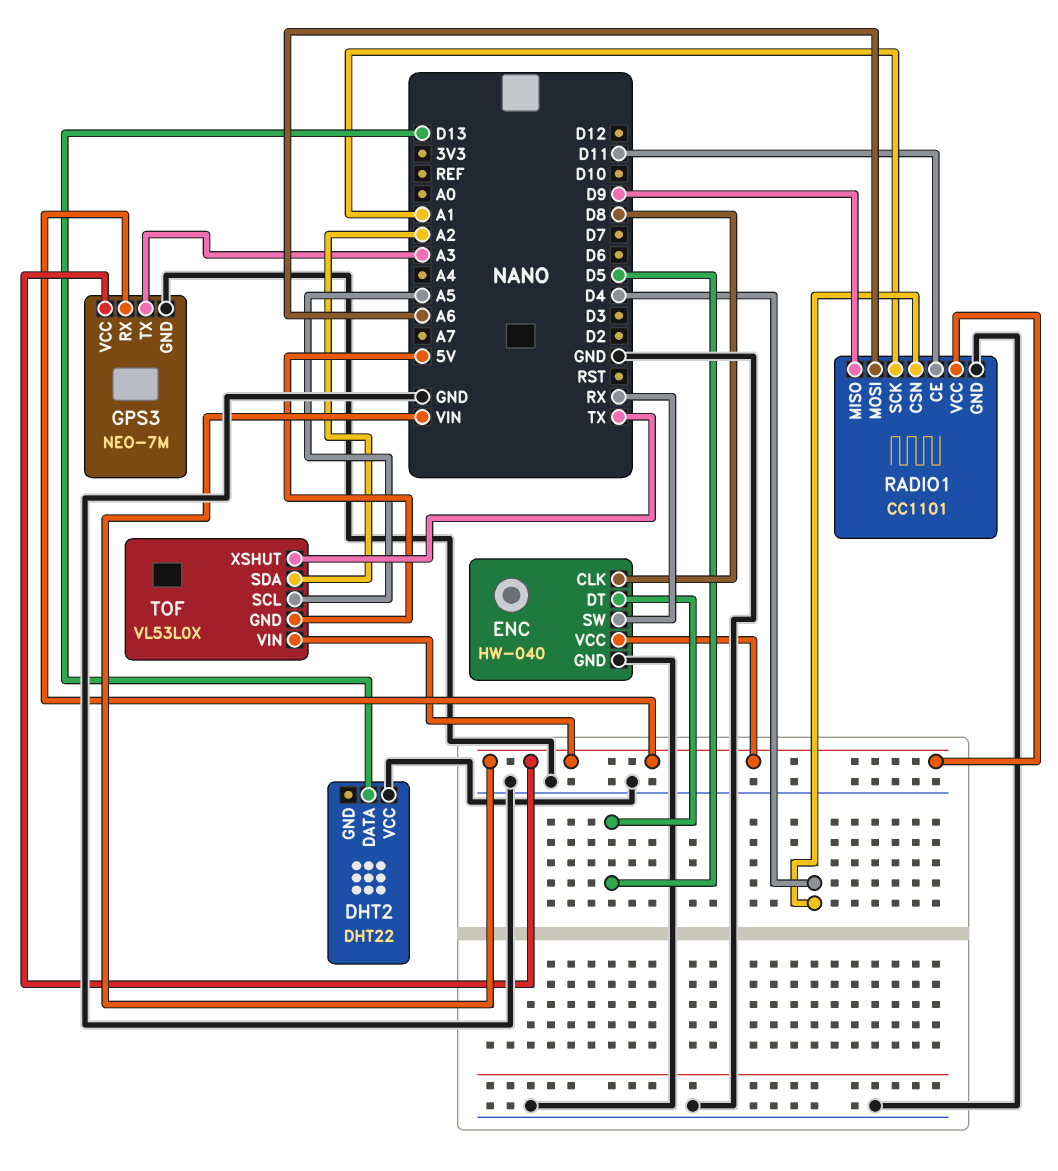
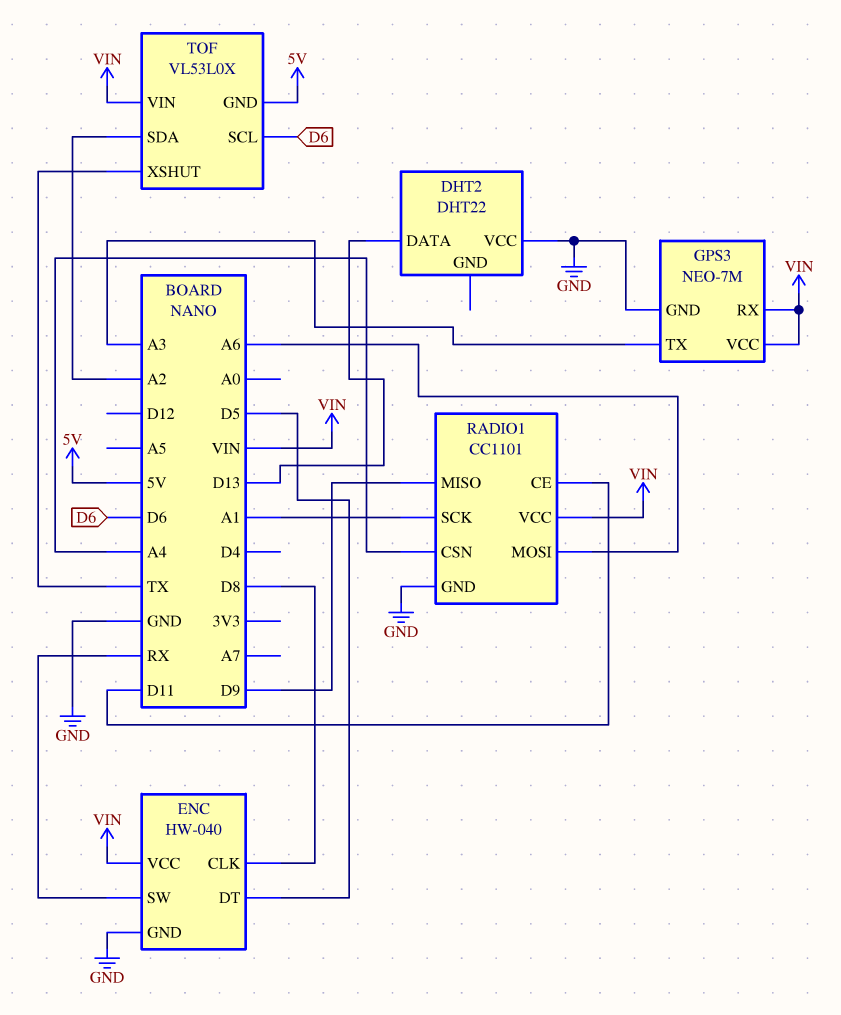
RADIO1 pin CSN: D4 -> A4
TOF pin SCL: A5 -> D6

